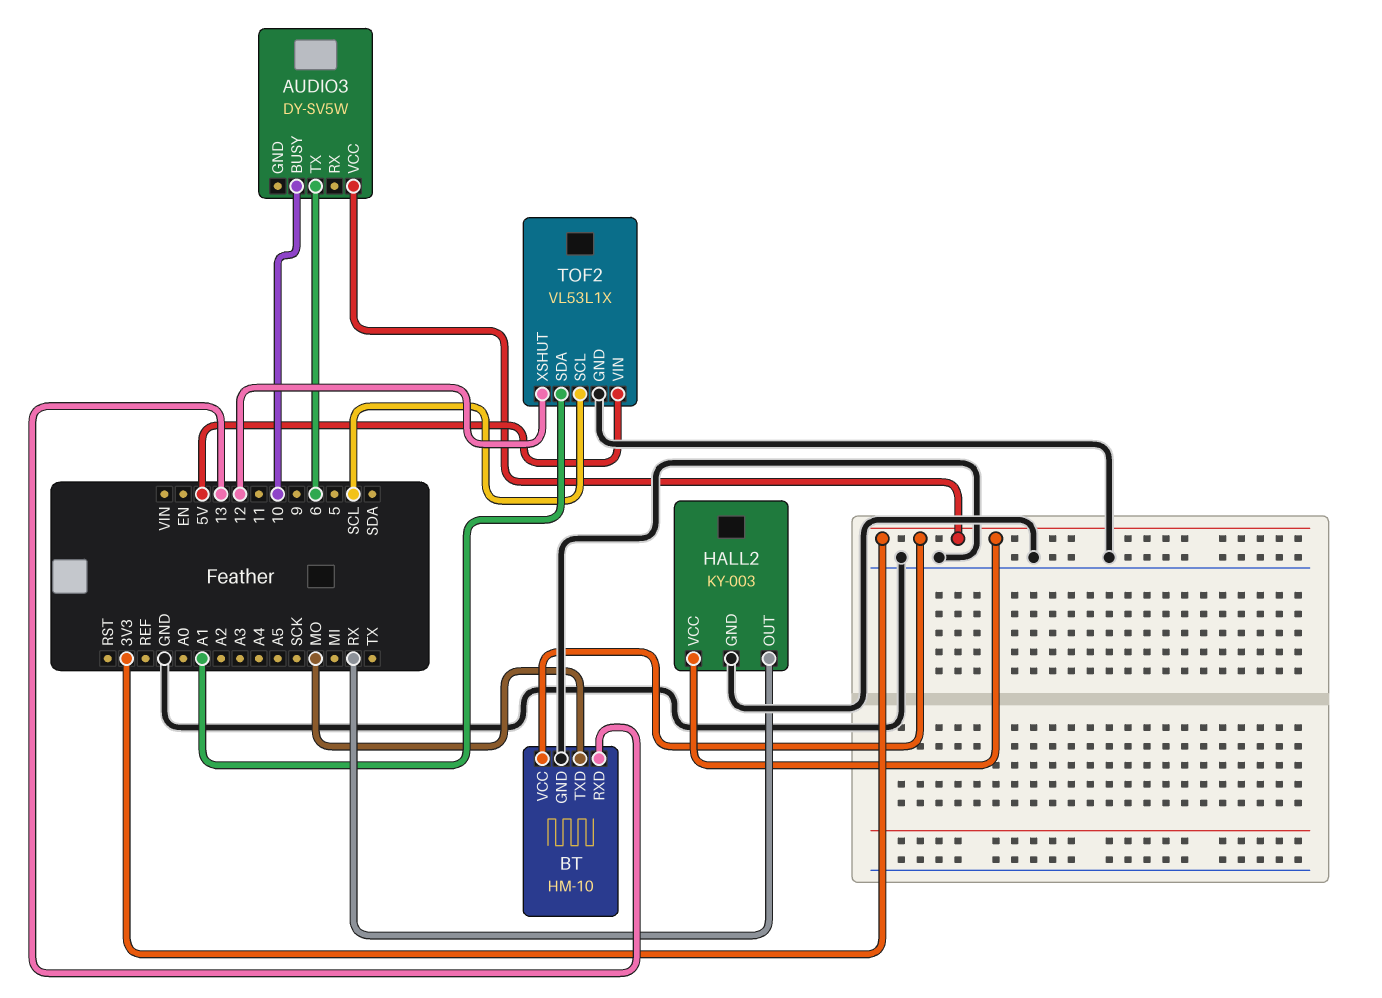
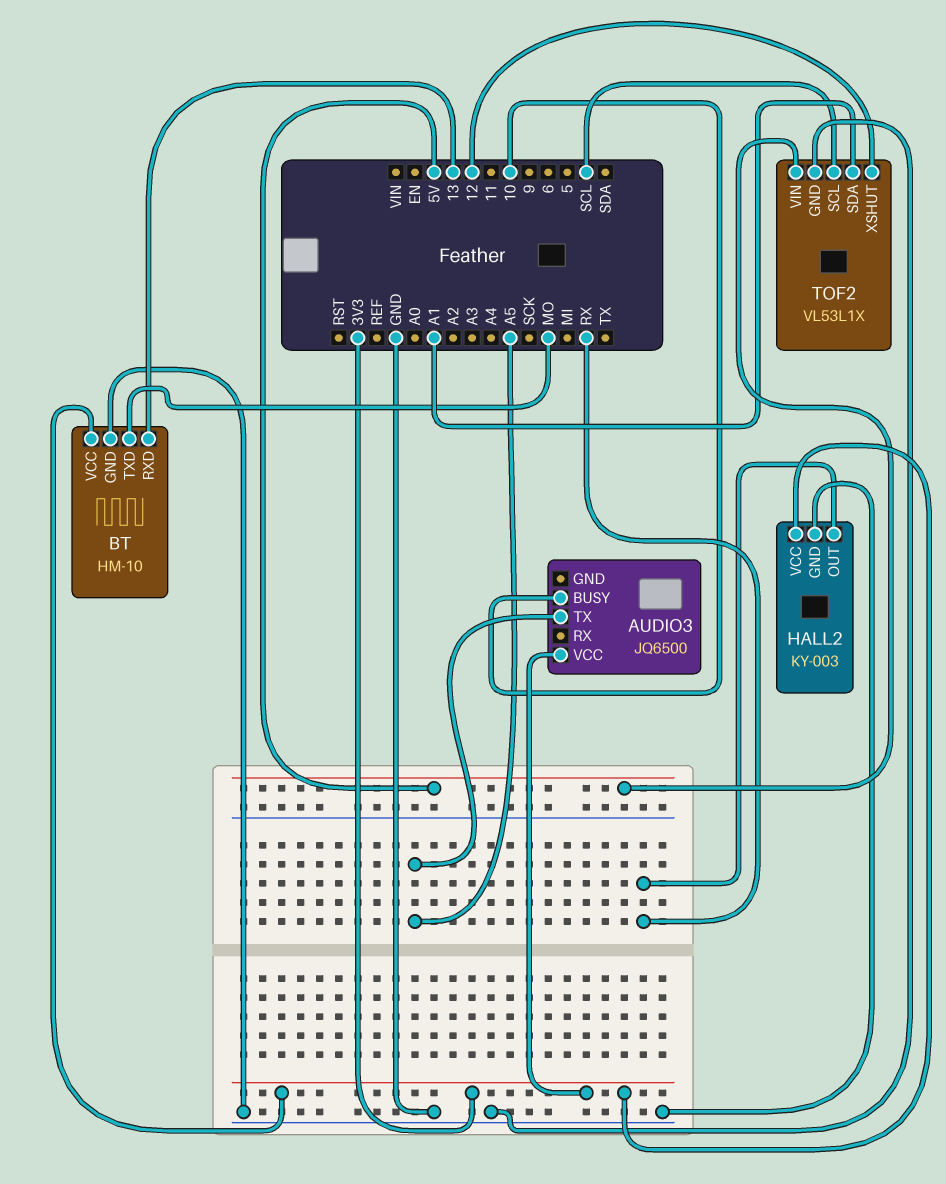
AUDIO3: DY-SV5W -> JQ6500
AUDIO3 pin TX: 6 -> A5

